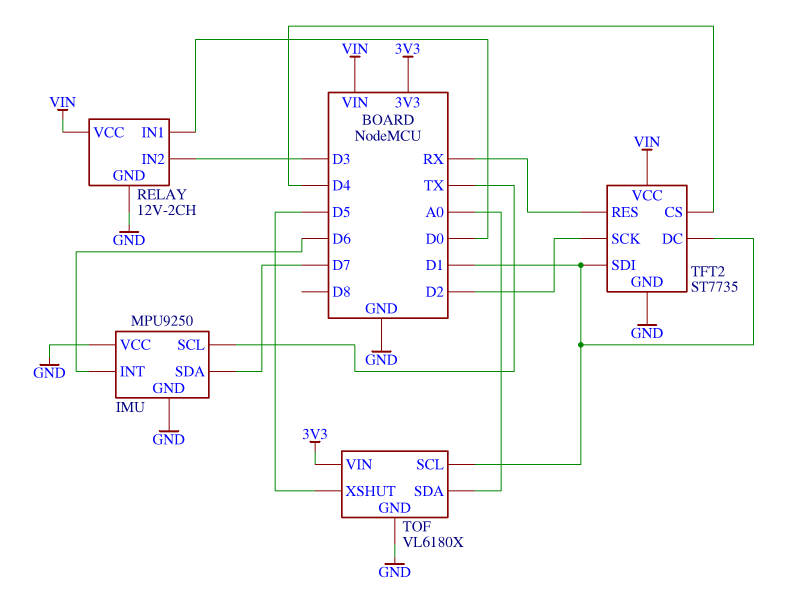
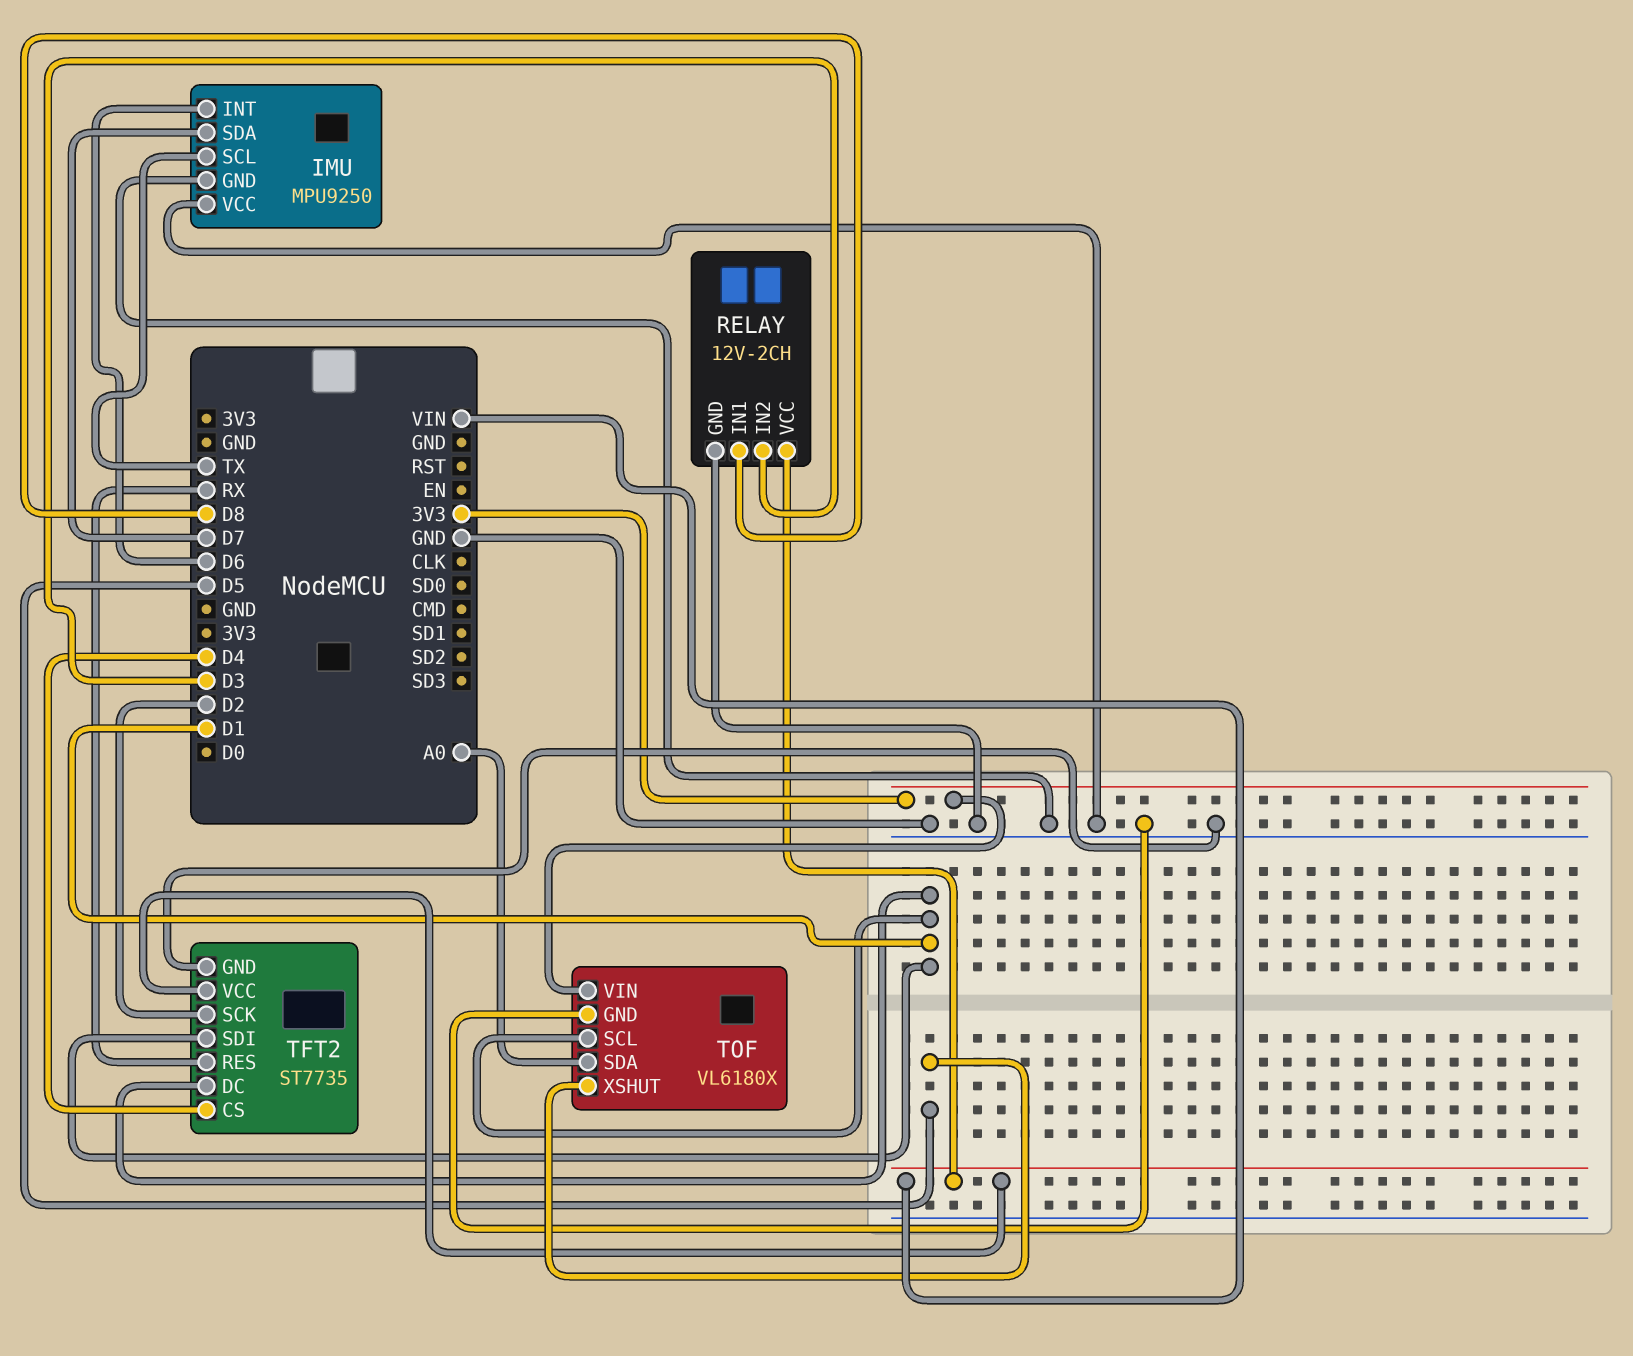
RELAY pin IN1: D0 -> D8

